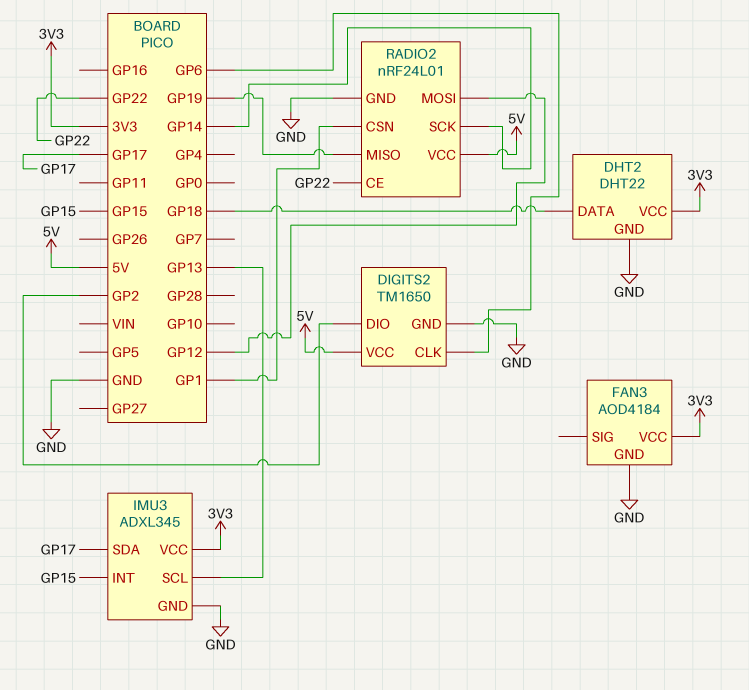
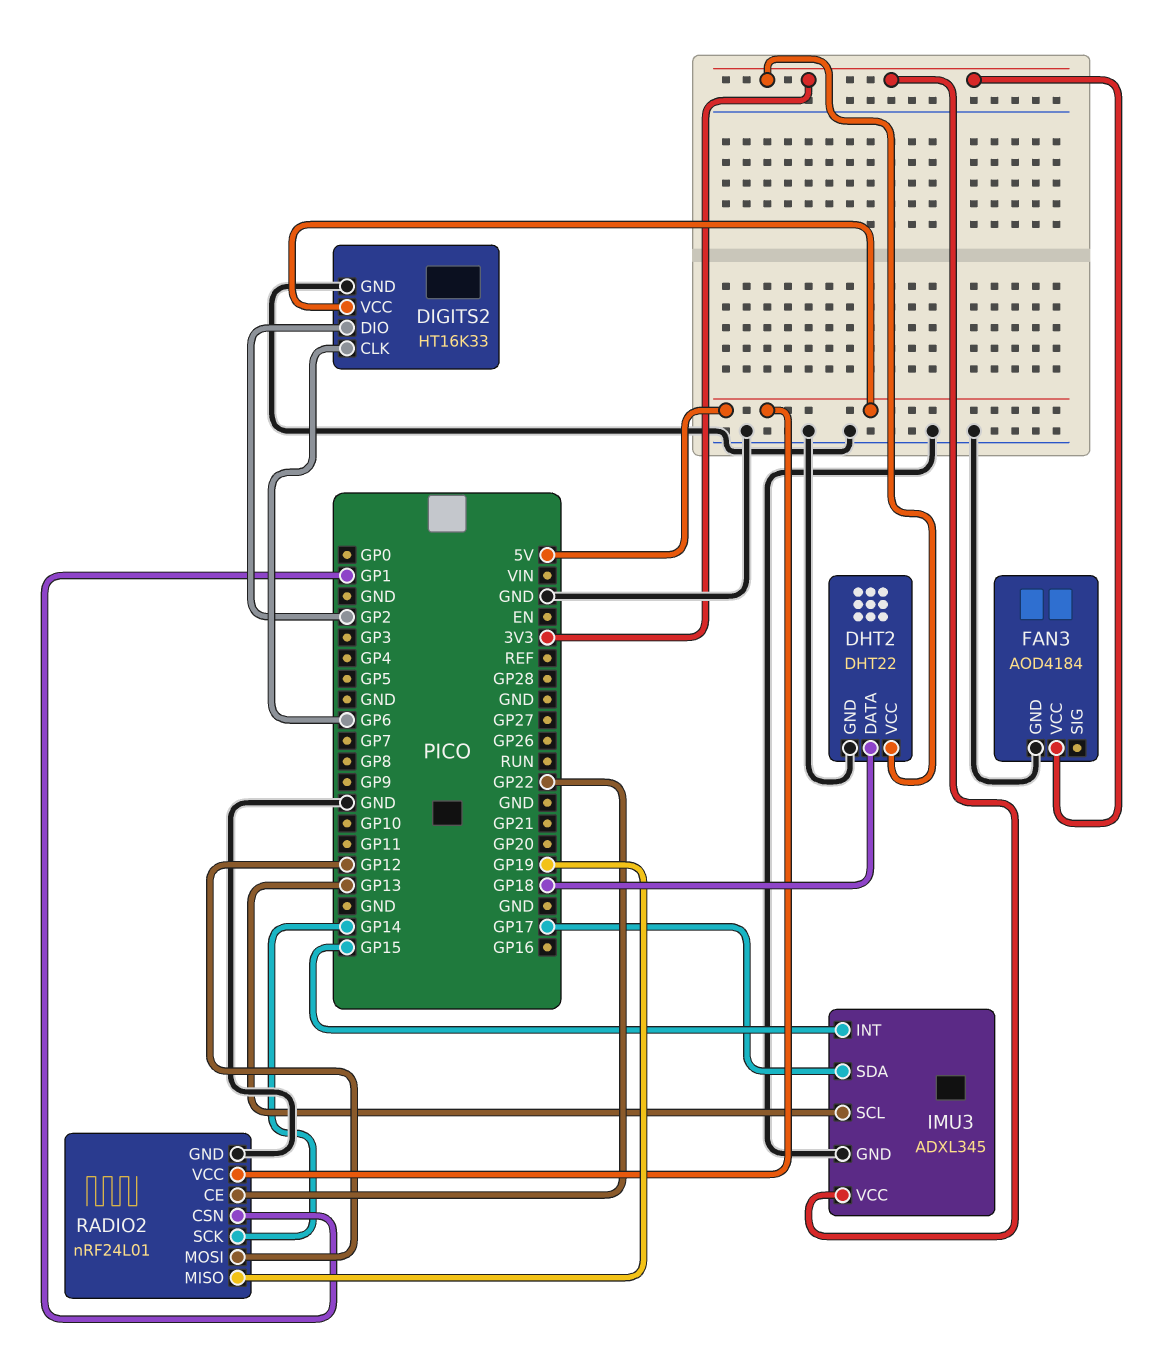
DIGITS2: TM1650 -> HT16K33

